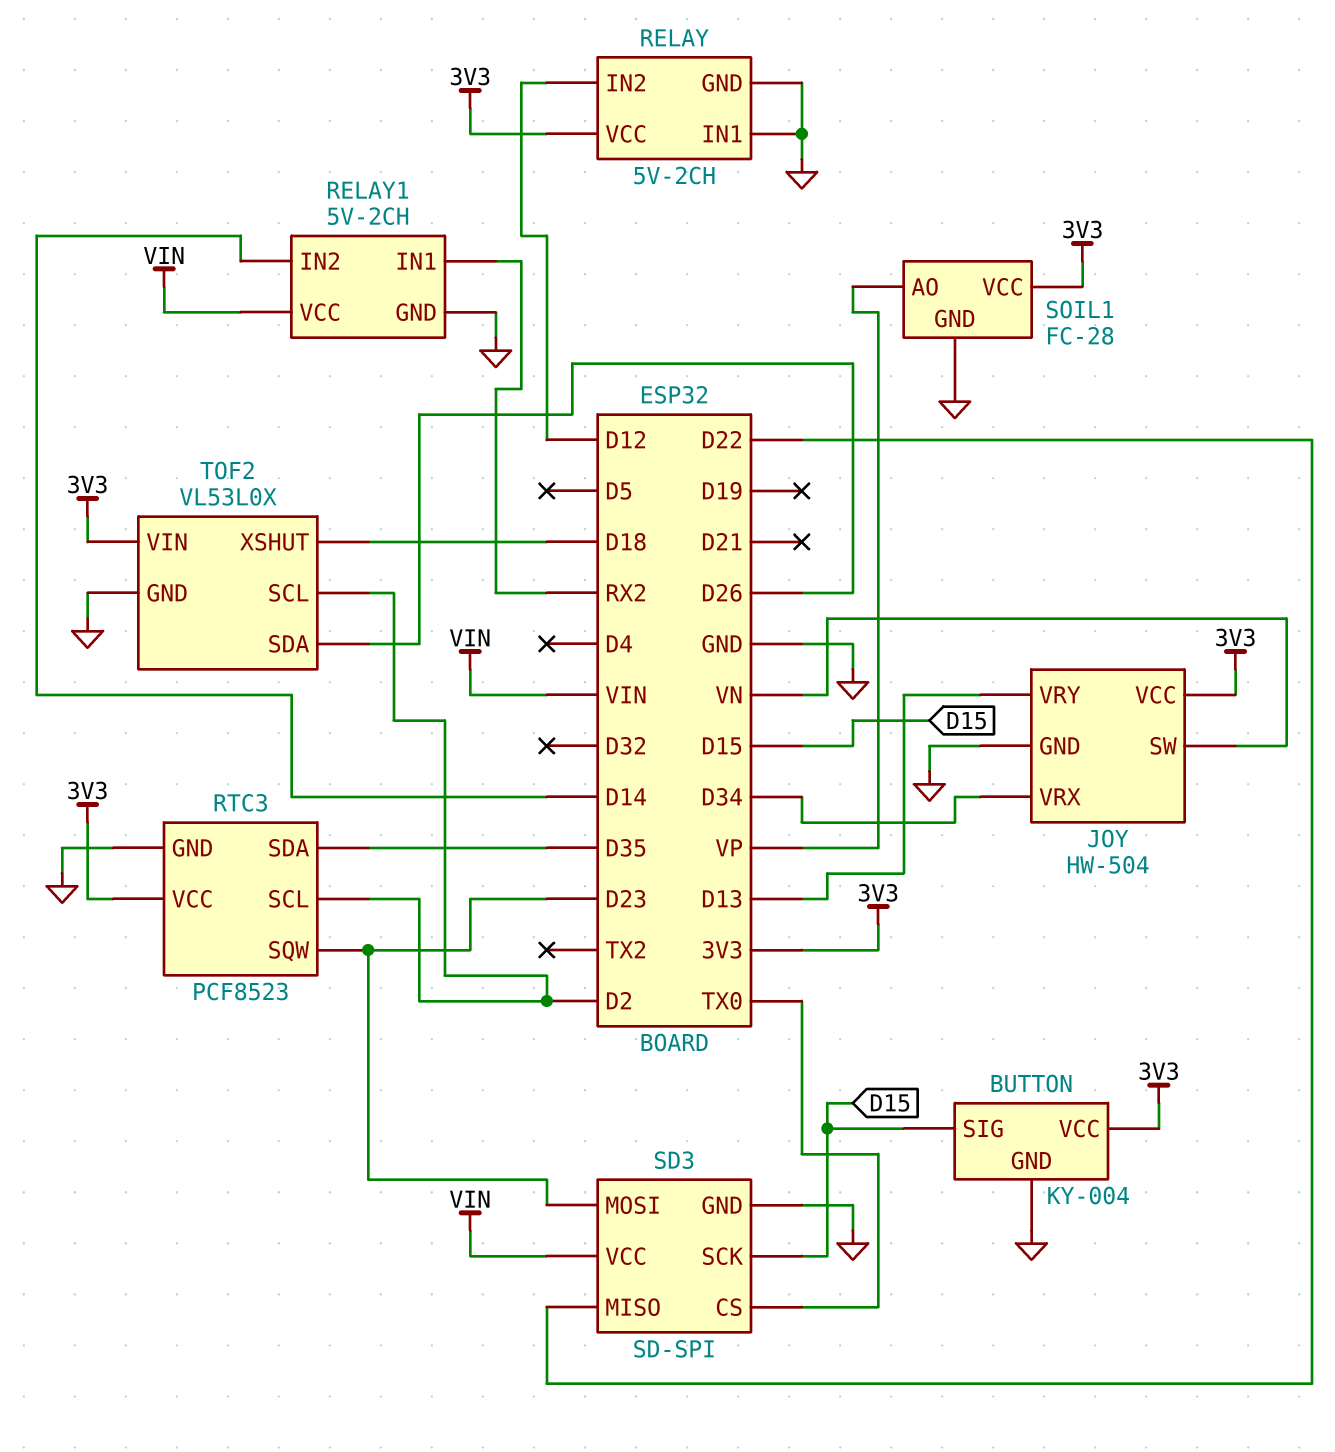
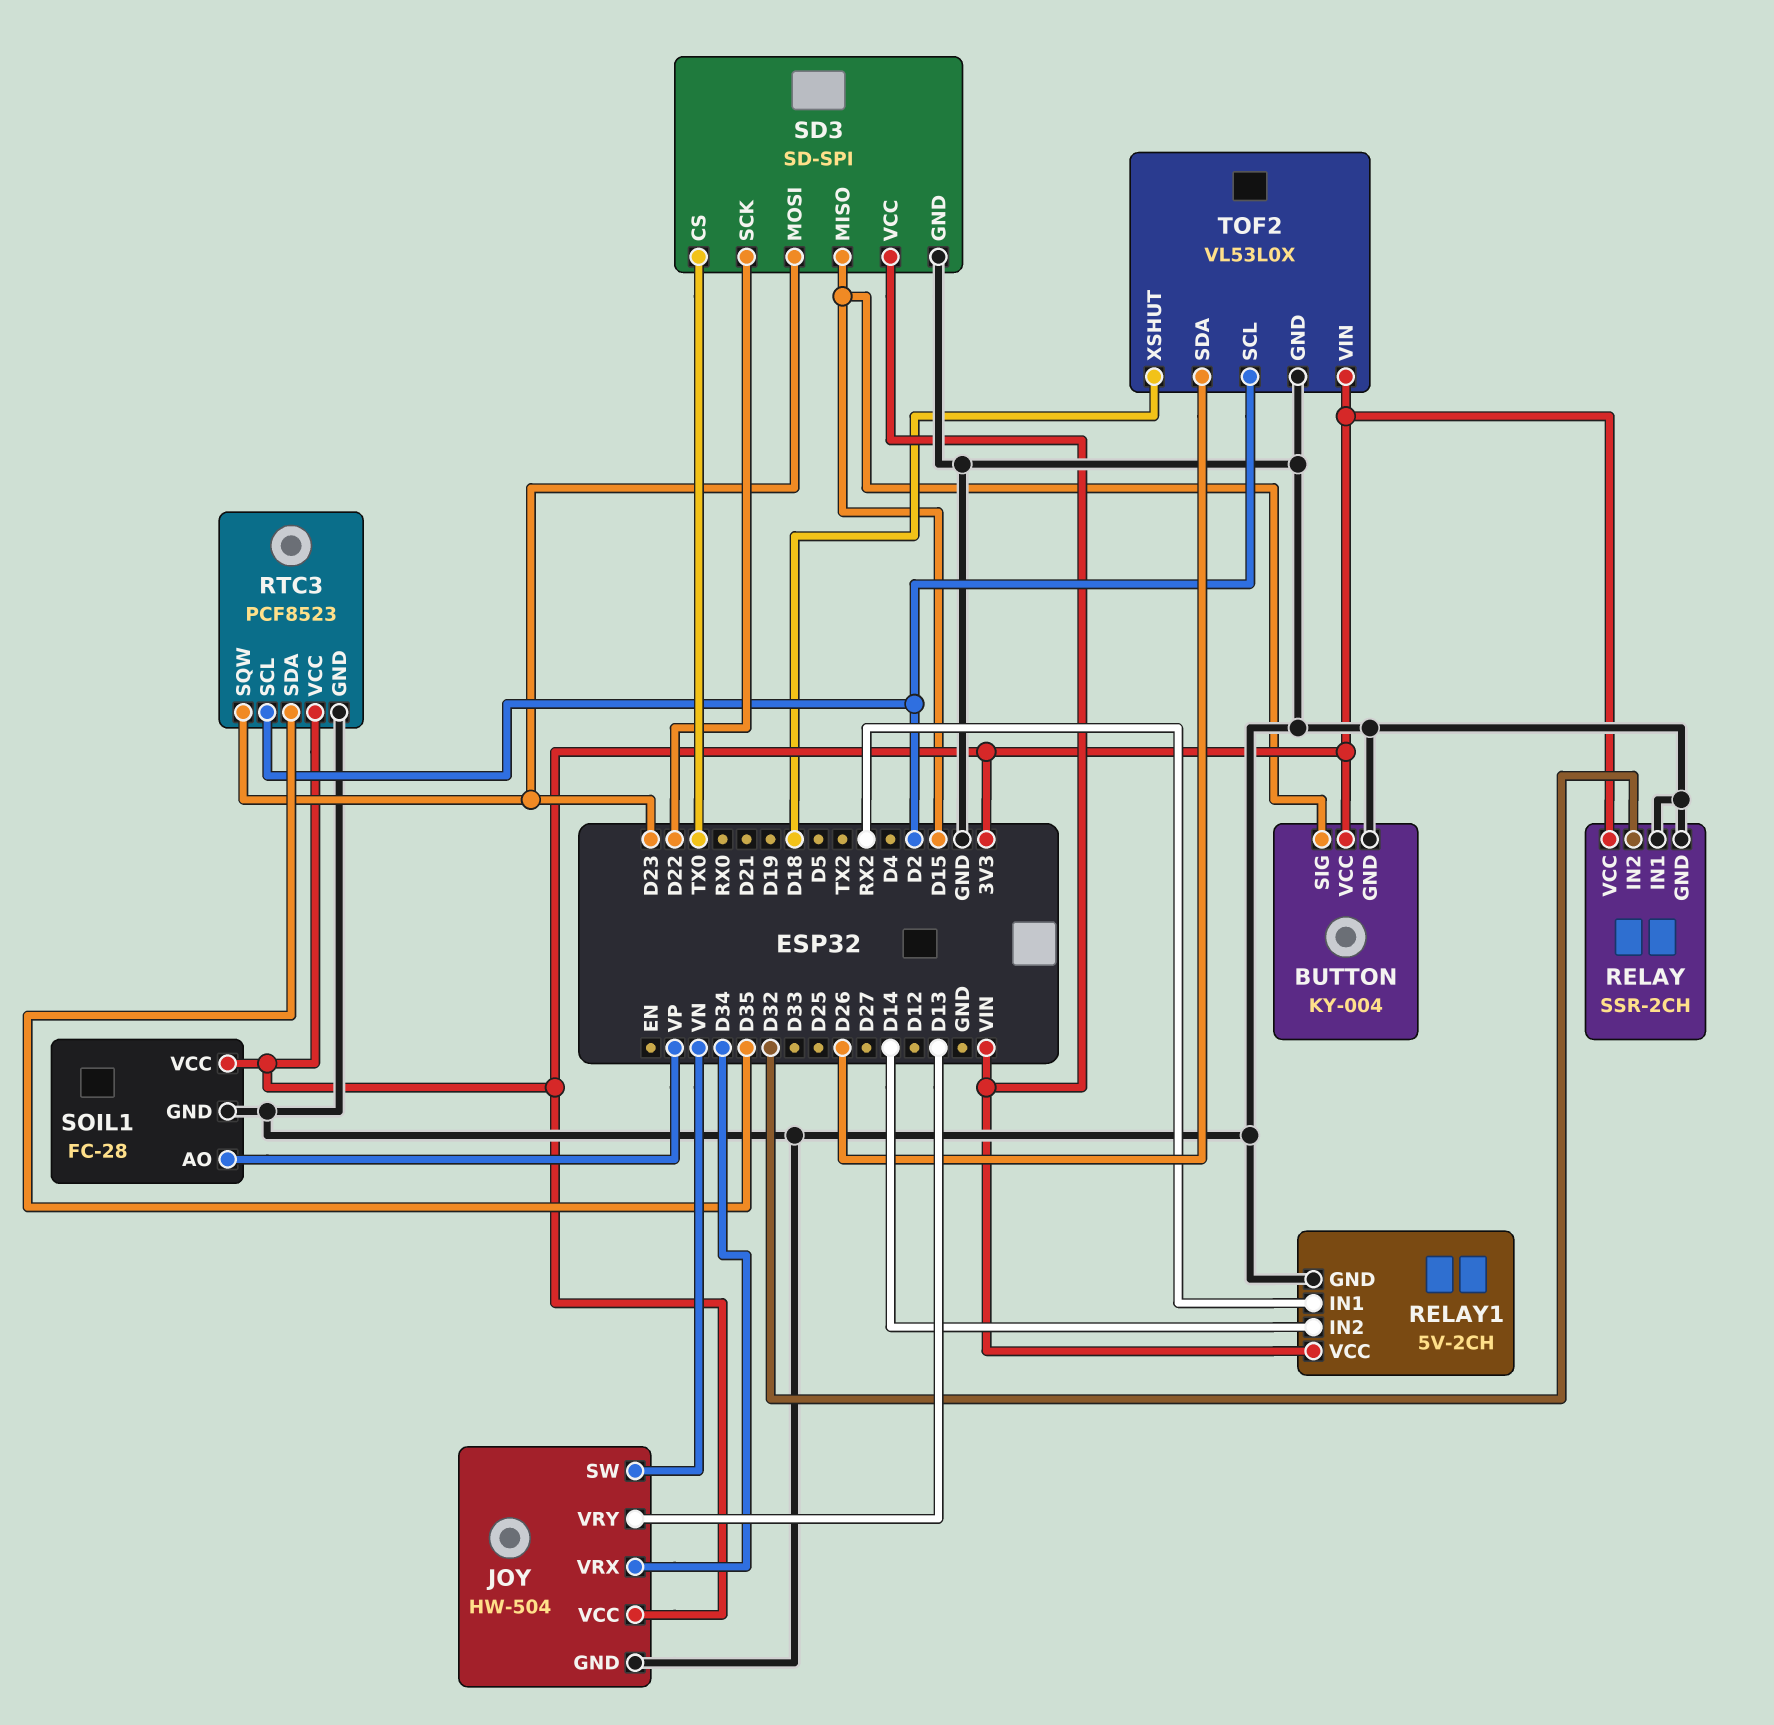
RELAY: 5V-2CH -> SSR-2CH
RELAY pin IN2: D12 -> D32
SD3 pin MISO: D22 -> D15
SD3 pin SCK: D15 -> D22

